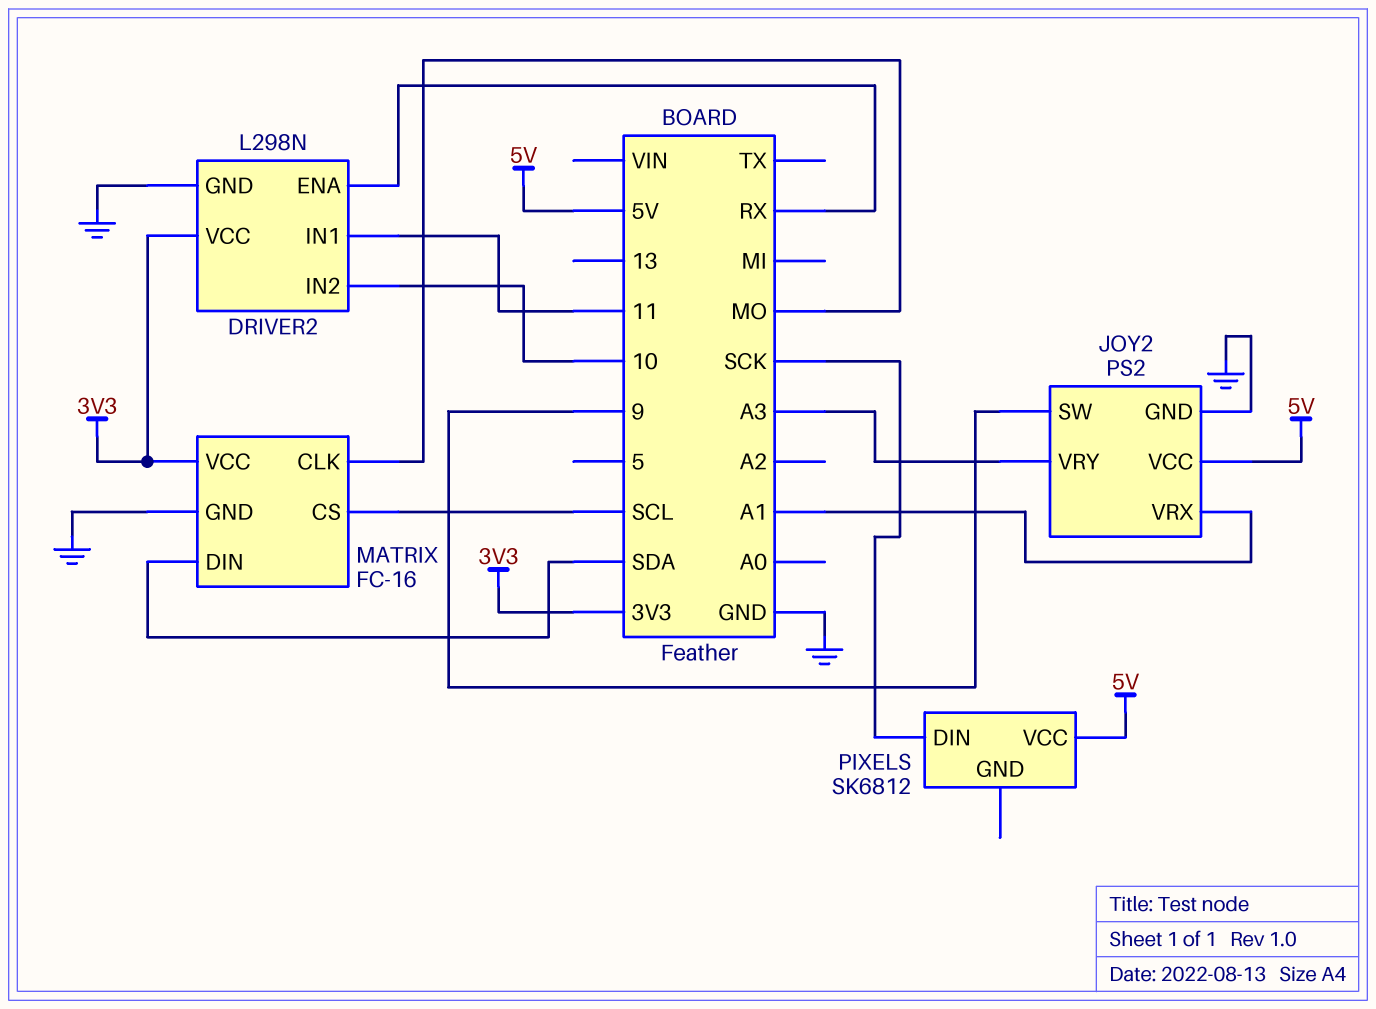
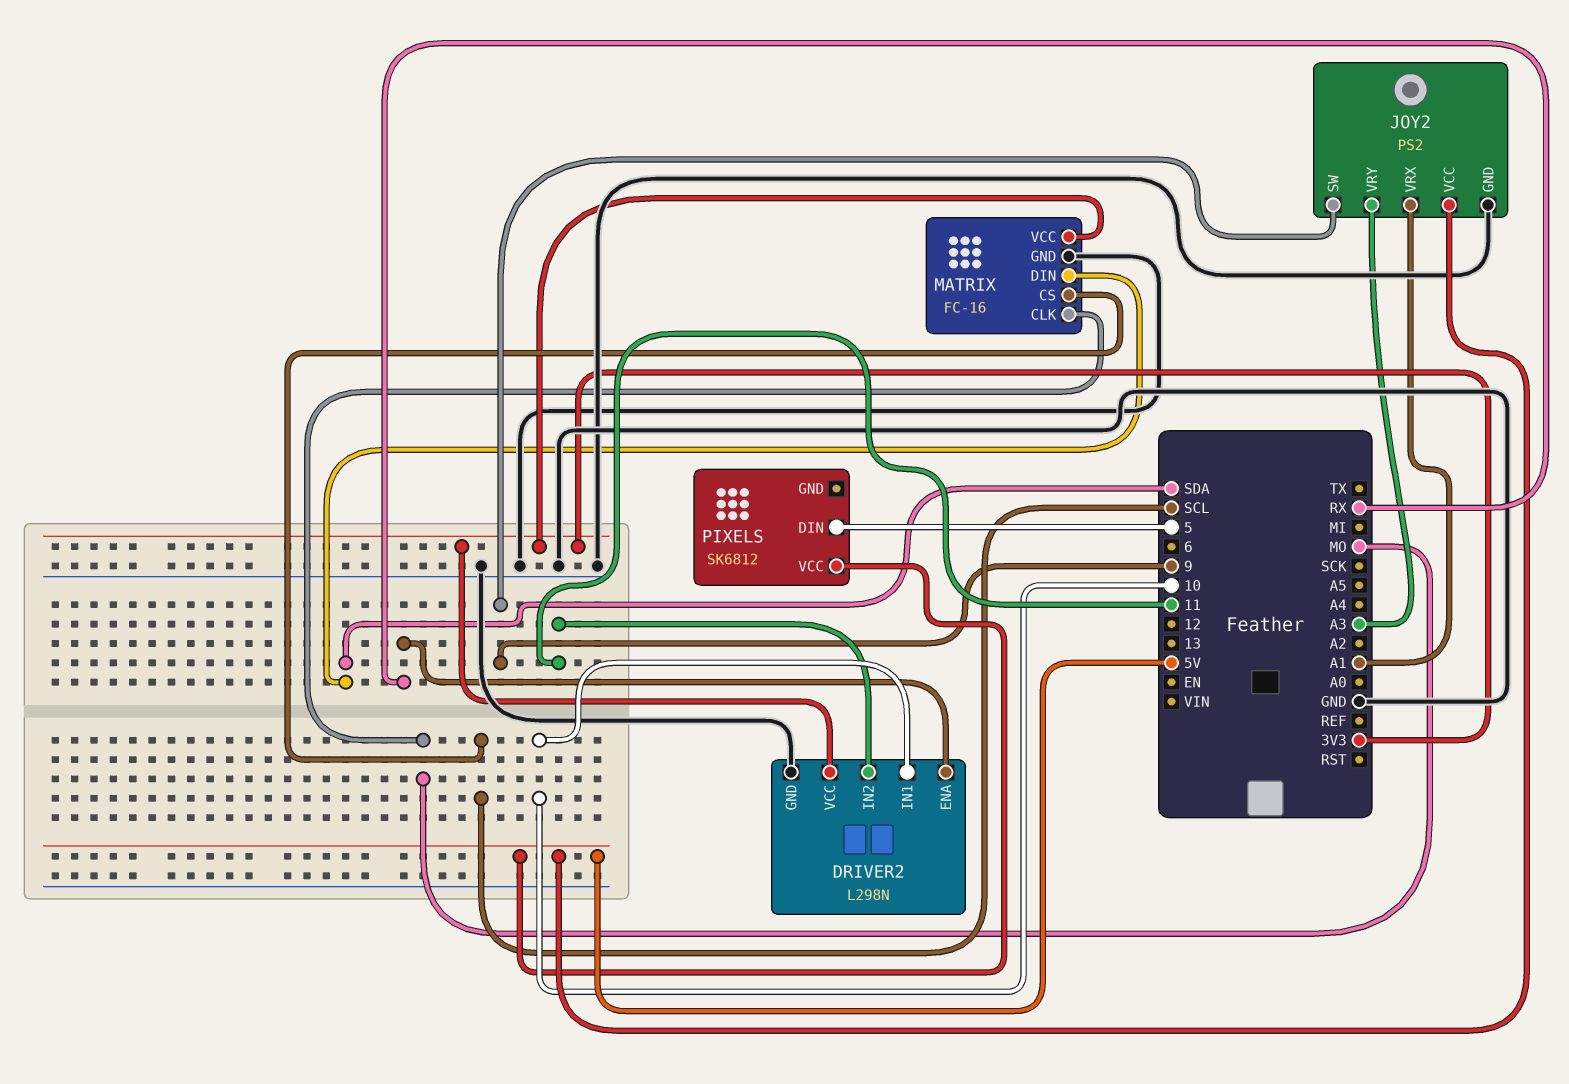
DRIVER2 pin IN1: 11 -> 10
DRIVER2 pin IN2: 10 -> 11
PIXELS pin DIN: SCK -> 5

